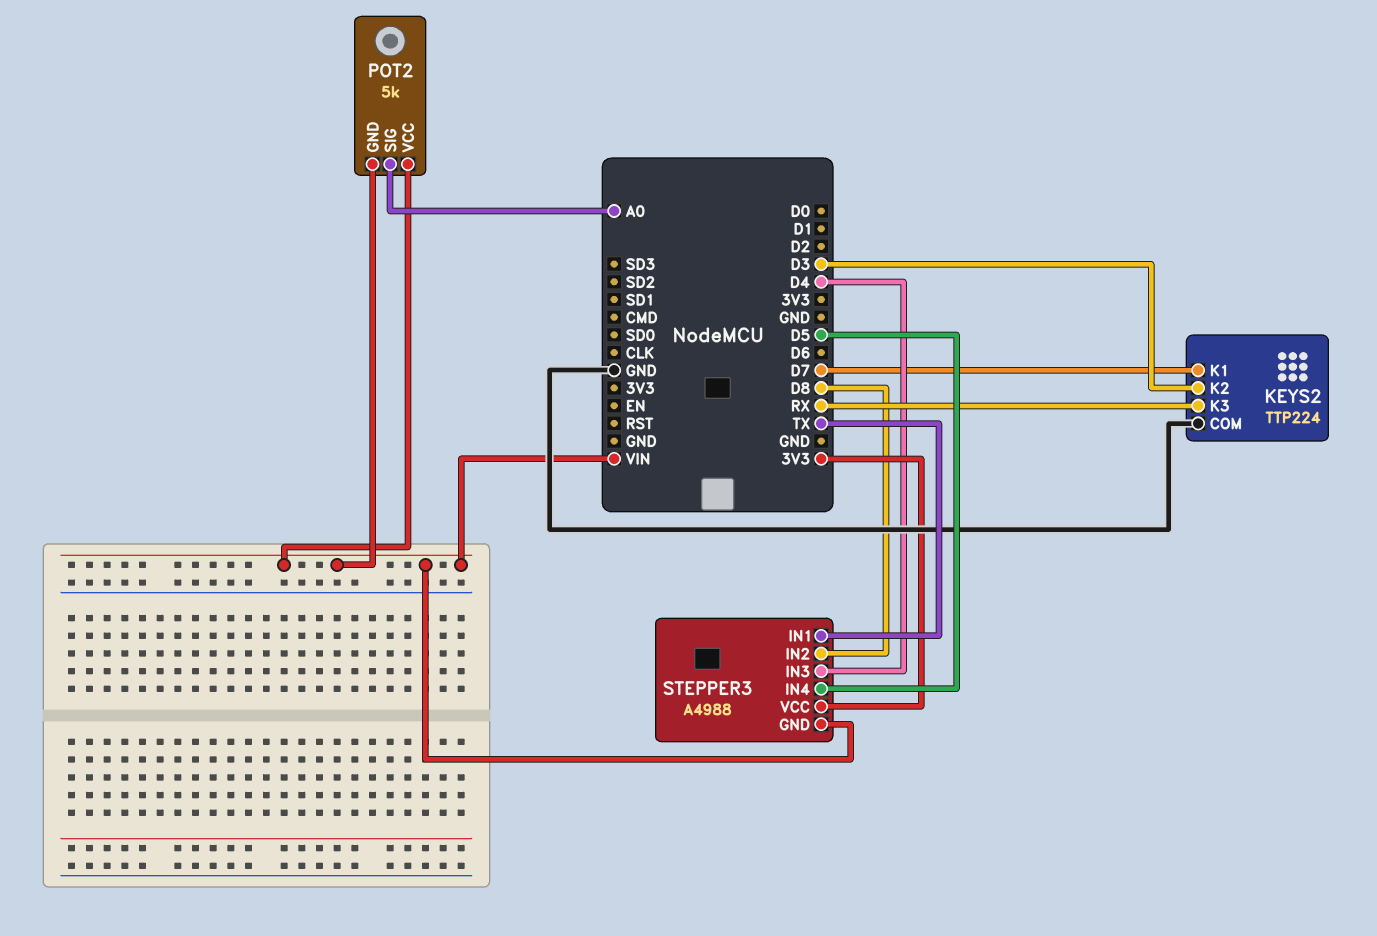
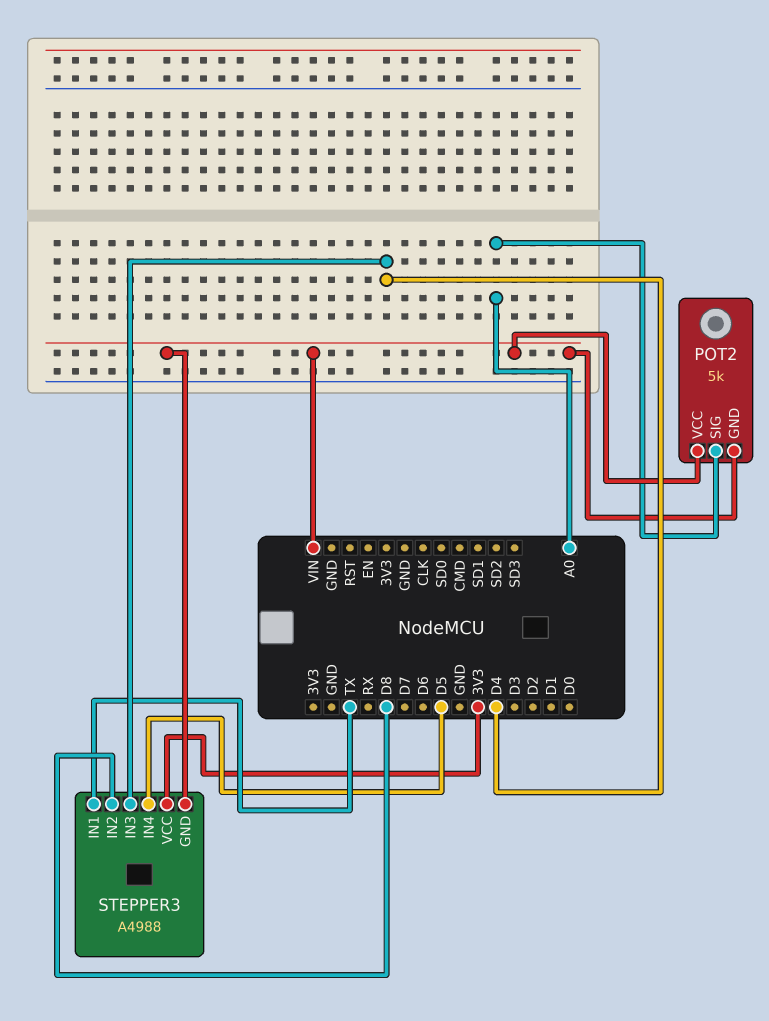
KEYS2: TTP224 -> none
KEYS2 pin COM: GND -> none
KEYS2 pin K1: D7 -> none
KEYS2 pin K2: D3 -> none
KEYS2 pin K3: RX -> none

